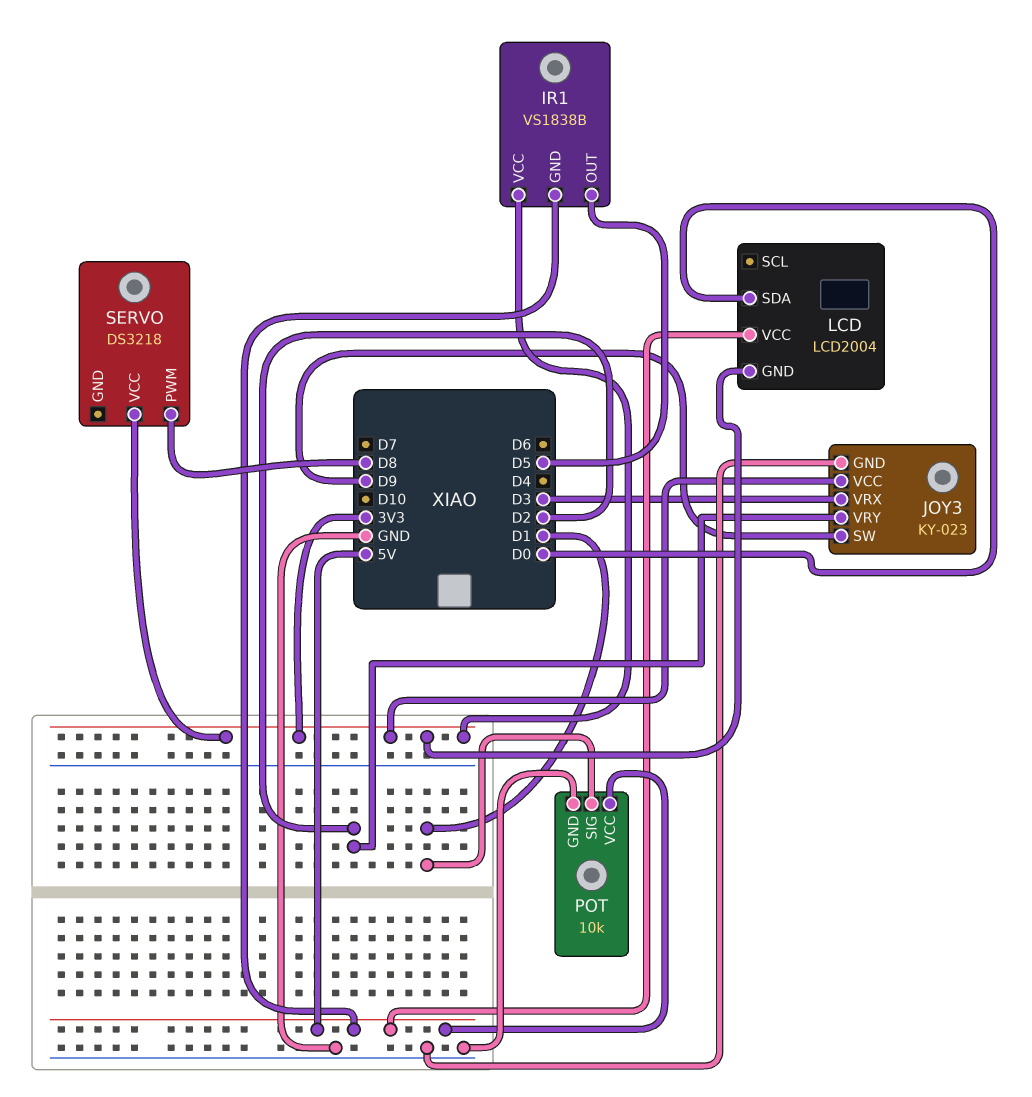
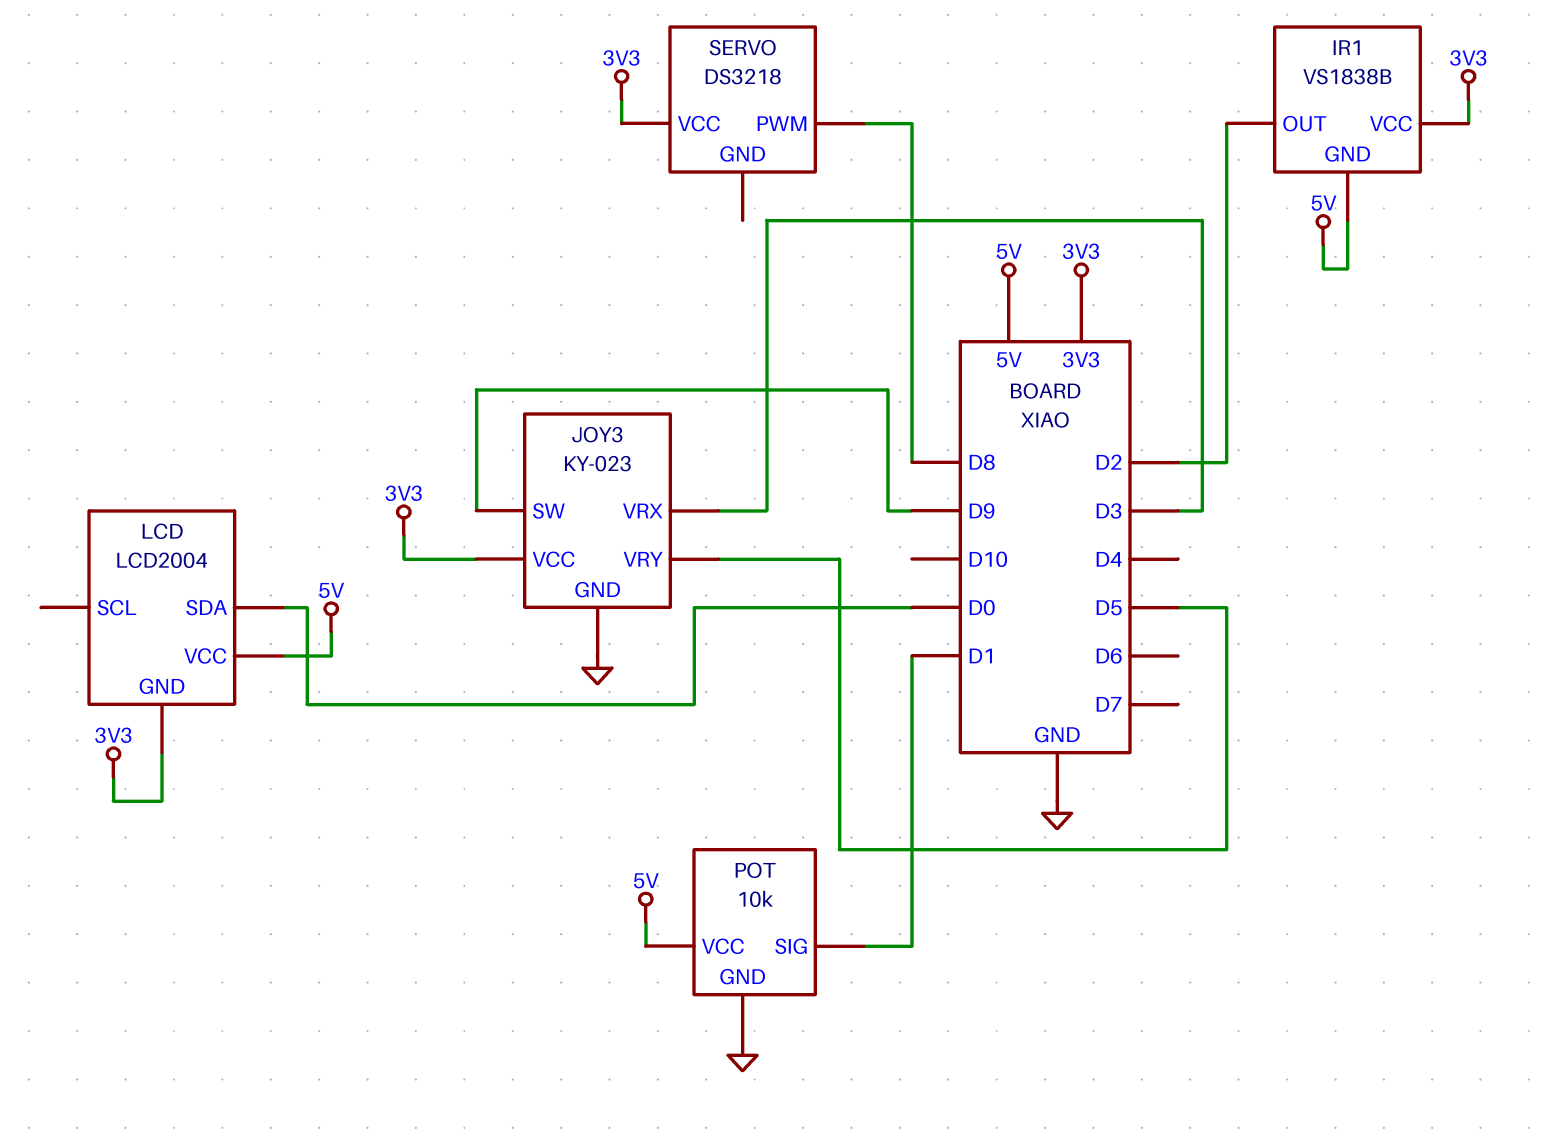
IR1 pin OUT: D5 -> D2
JOY3 pin VRY: D2 -> D5

